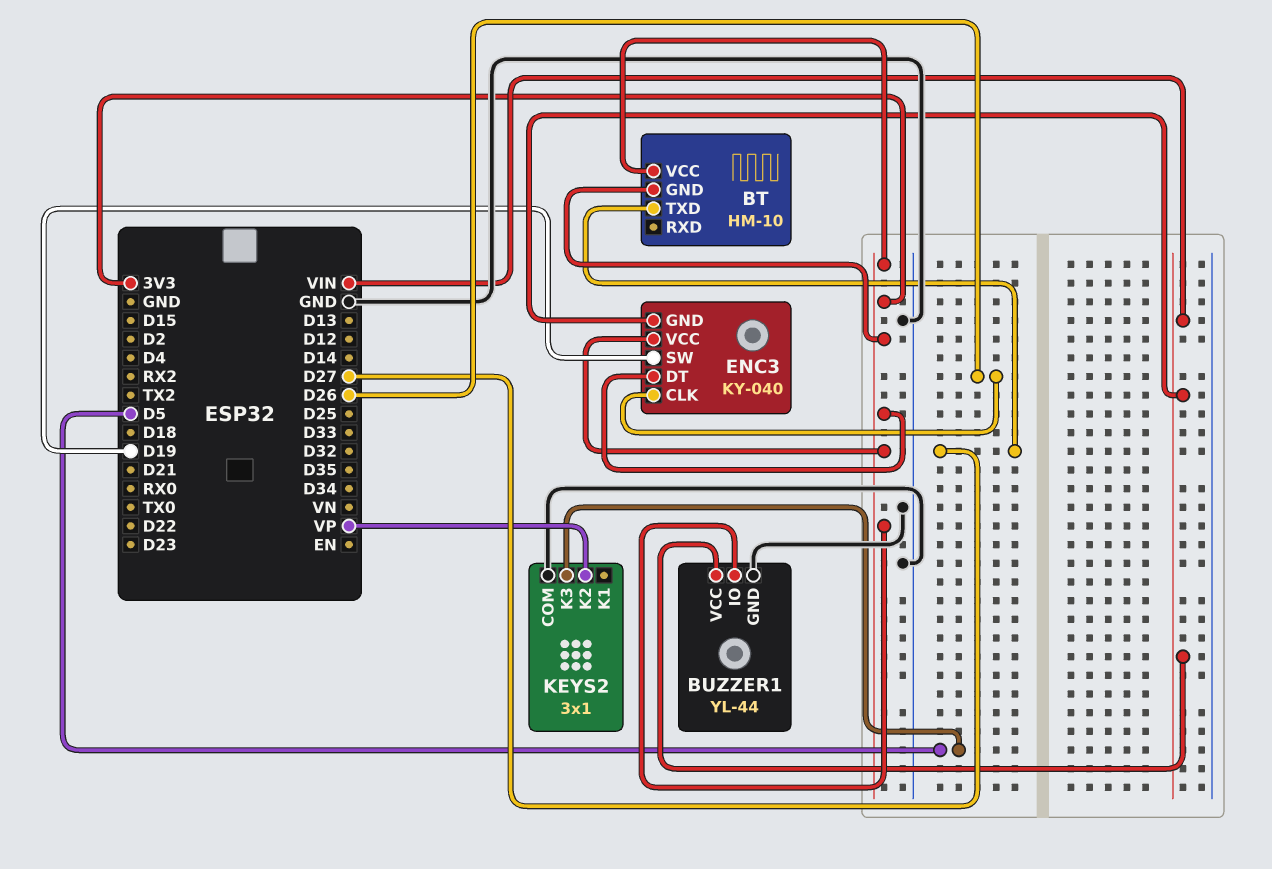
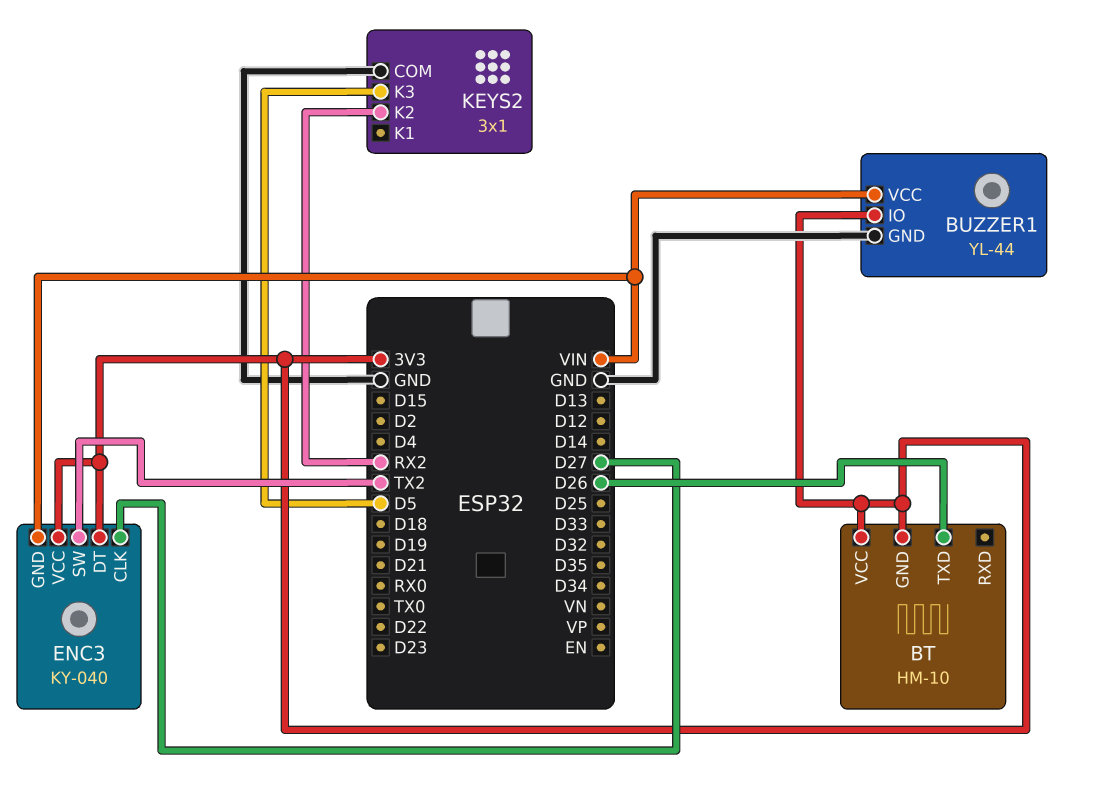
BT pin TXD: D27 -> D26
ENC3 pin CLK: D26 -> D27
ENC3 pin SW: D19 -> TX2
KEYS2 pin K2: VP -> RX2

